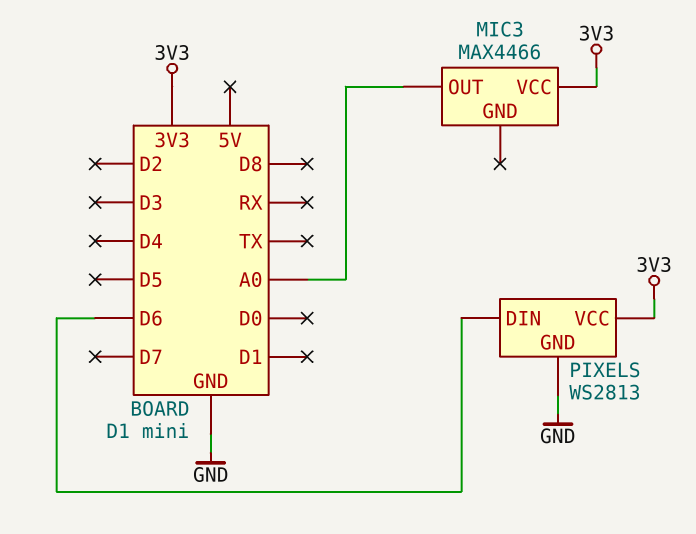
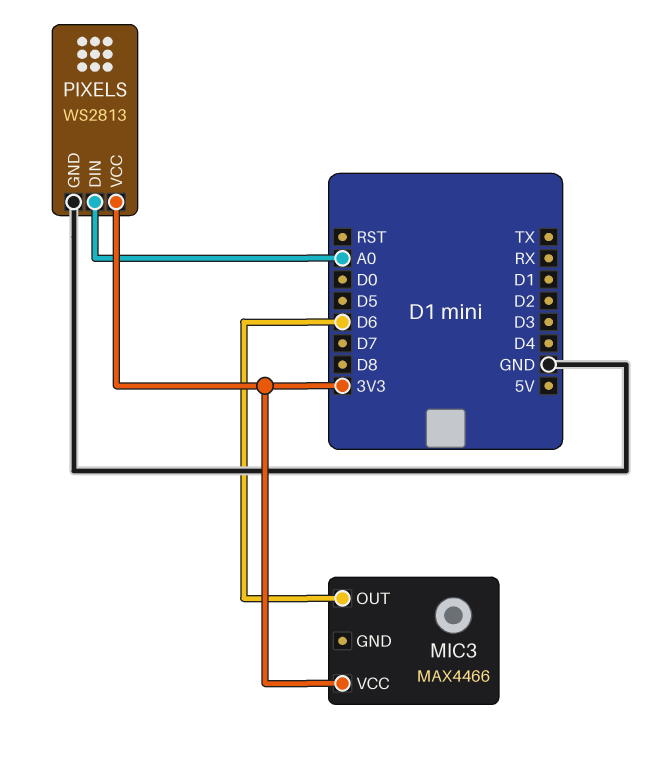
MIC3 pin OUT: A0 -> D6
PIXELS pin DIN: D6 -> A0

